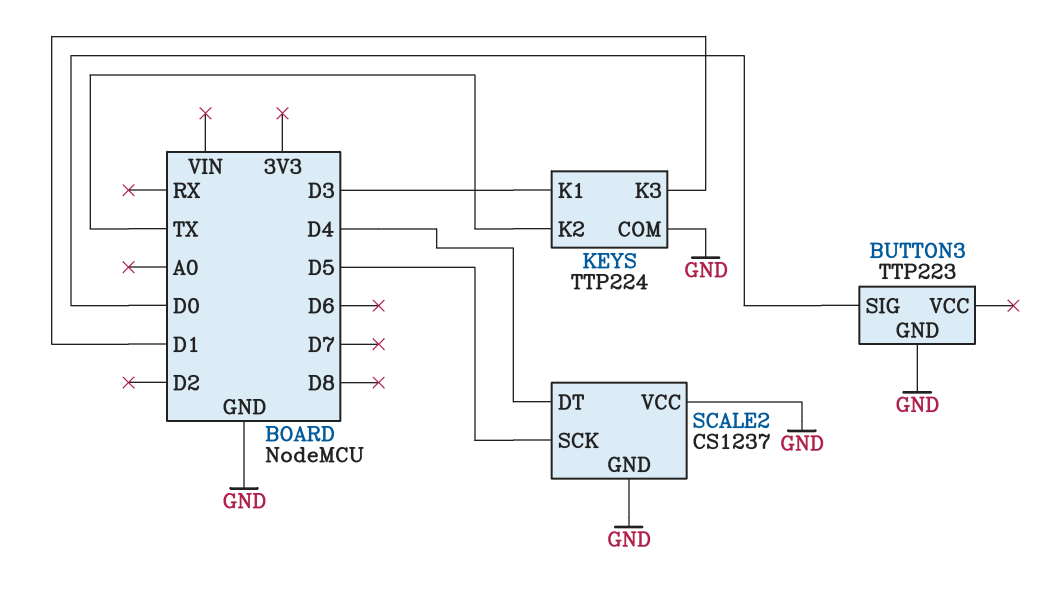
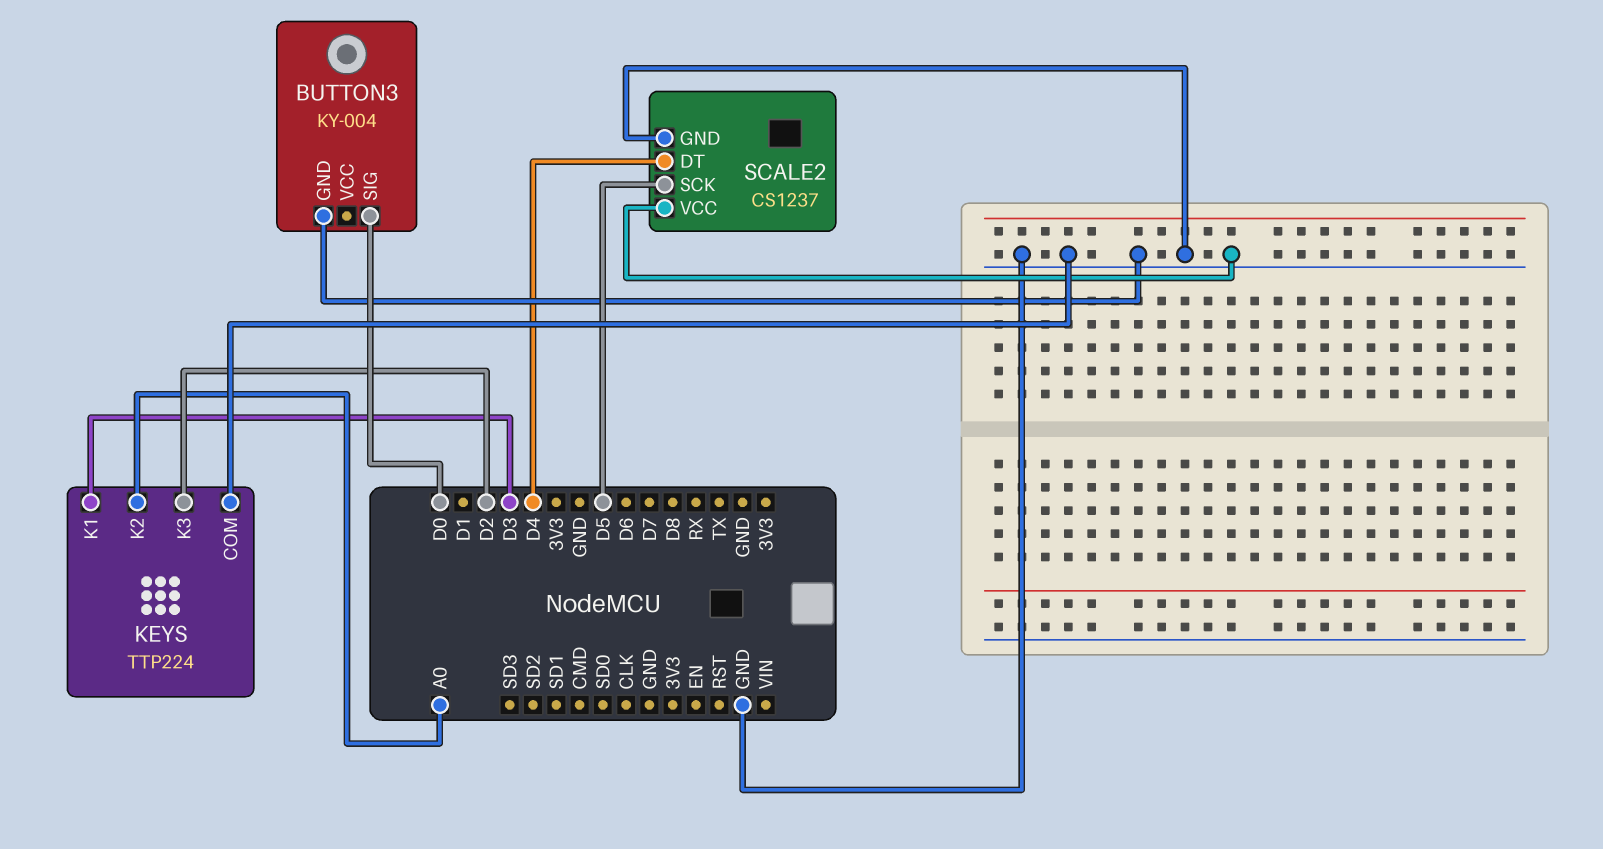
BUTTON3: TTP223 -> KY-004
KEYS pin K2: TX -> A0
KEYS pin K3: D1 -> D2

